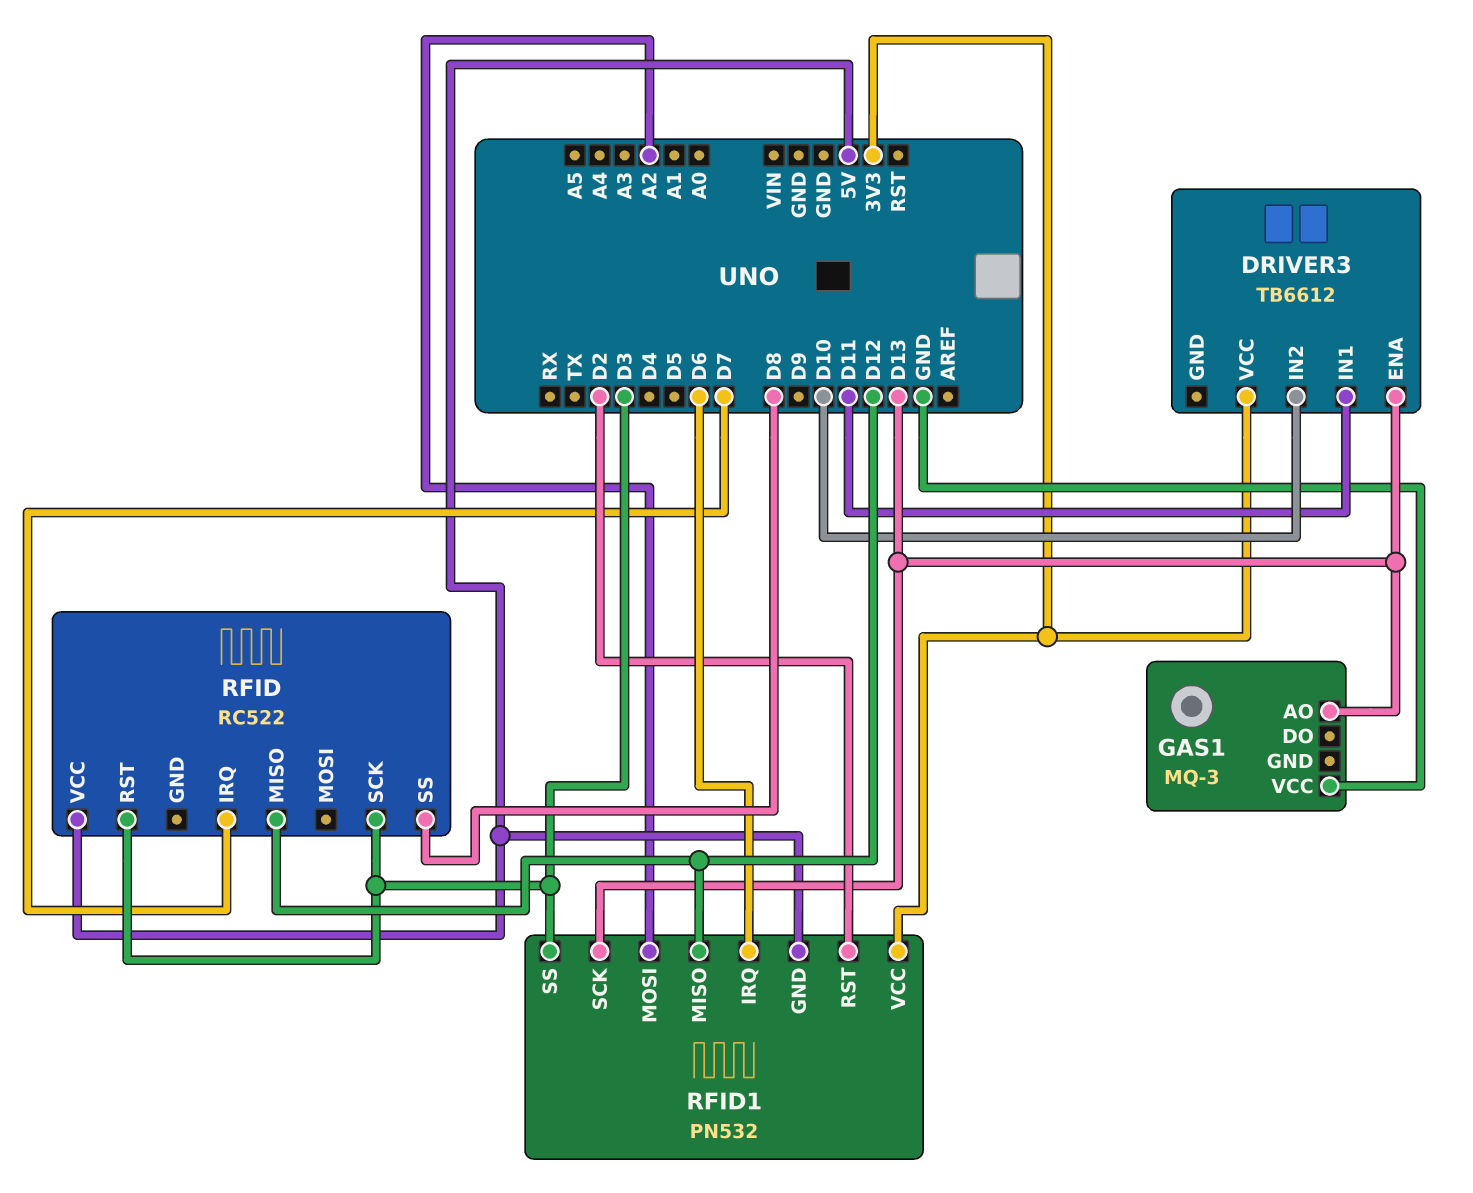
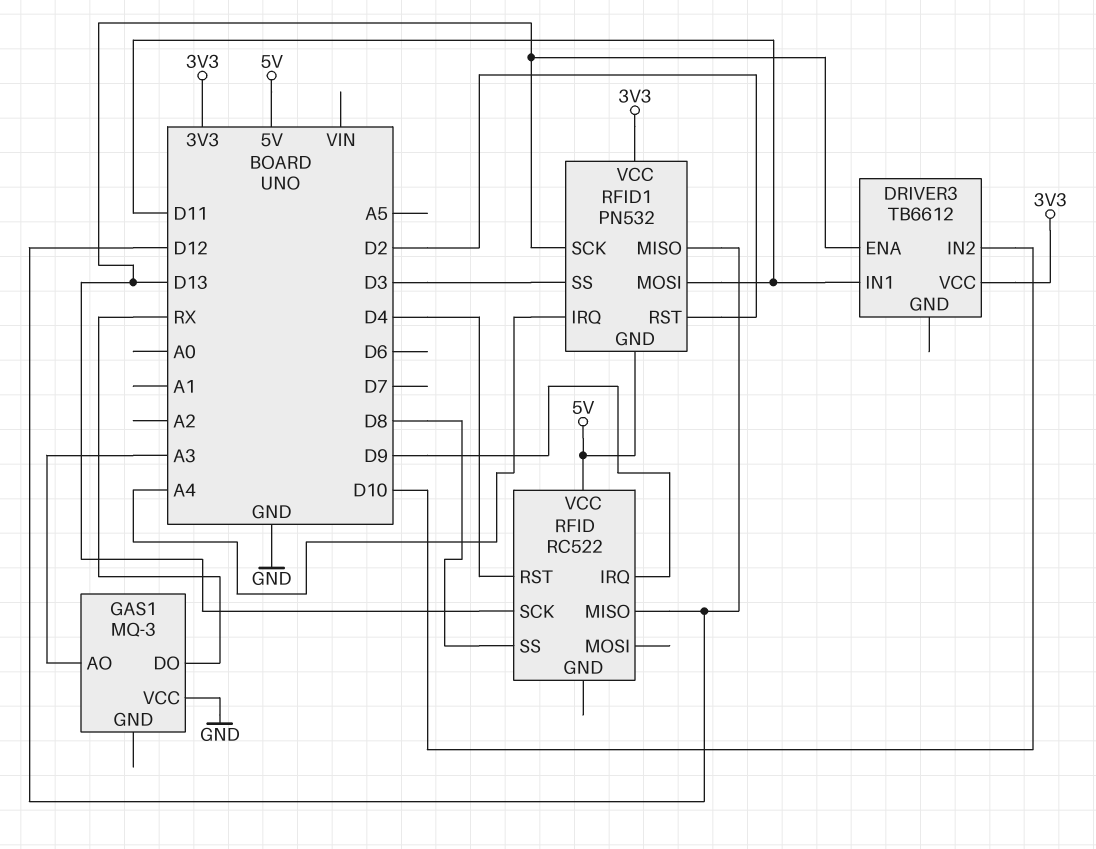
GAS1 pin AO: D13 -> A3
GAS1 pin DO: none -> RX
RFID pin IRQ: D7 -> D9
RFID pin RST: D3 -> D4
RFID pin SCK: D3 -> D13
RFID1 pin IRQ: D6 -> A4
RFID1 pin MOSI: A2 -> D11

